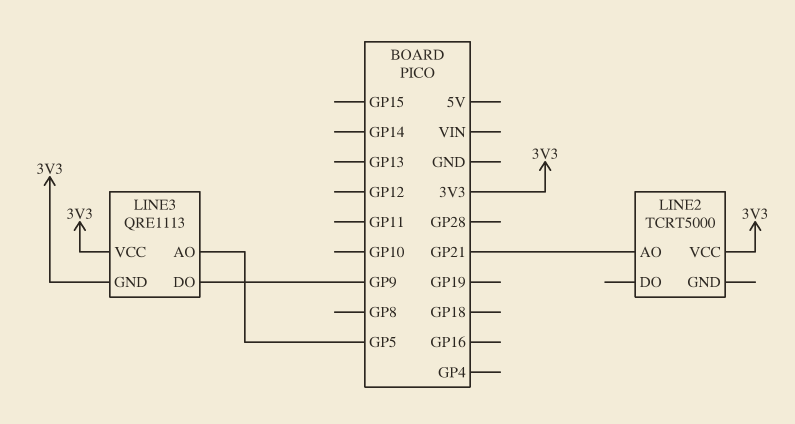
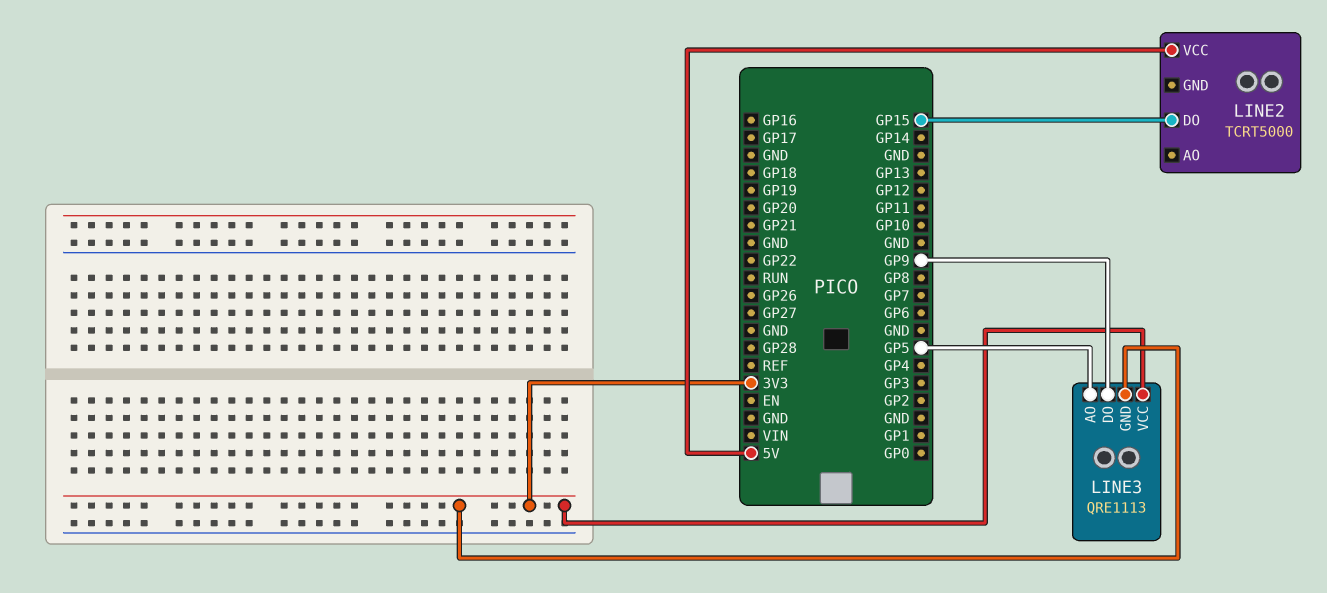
LINE2 pin AO: GP21 -> none
LINE2 pin DO: none -> GP15
LINE2 pin VCC: 3V3 -> 5V

